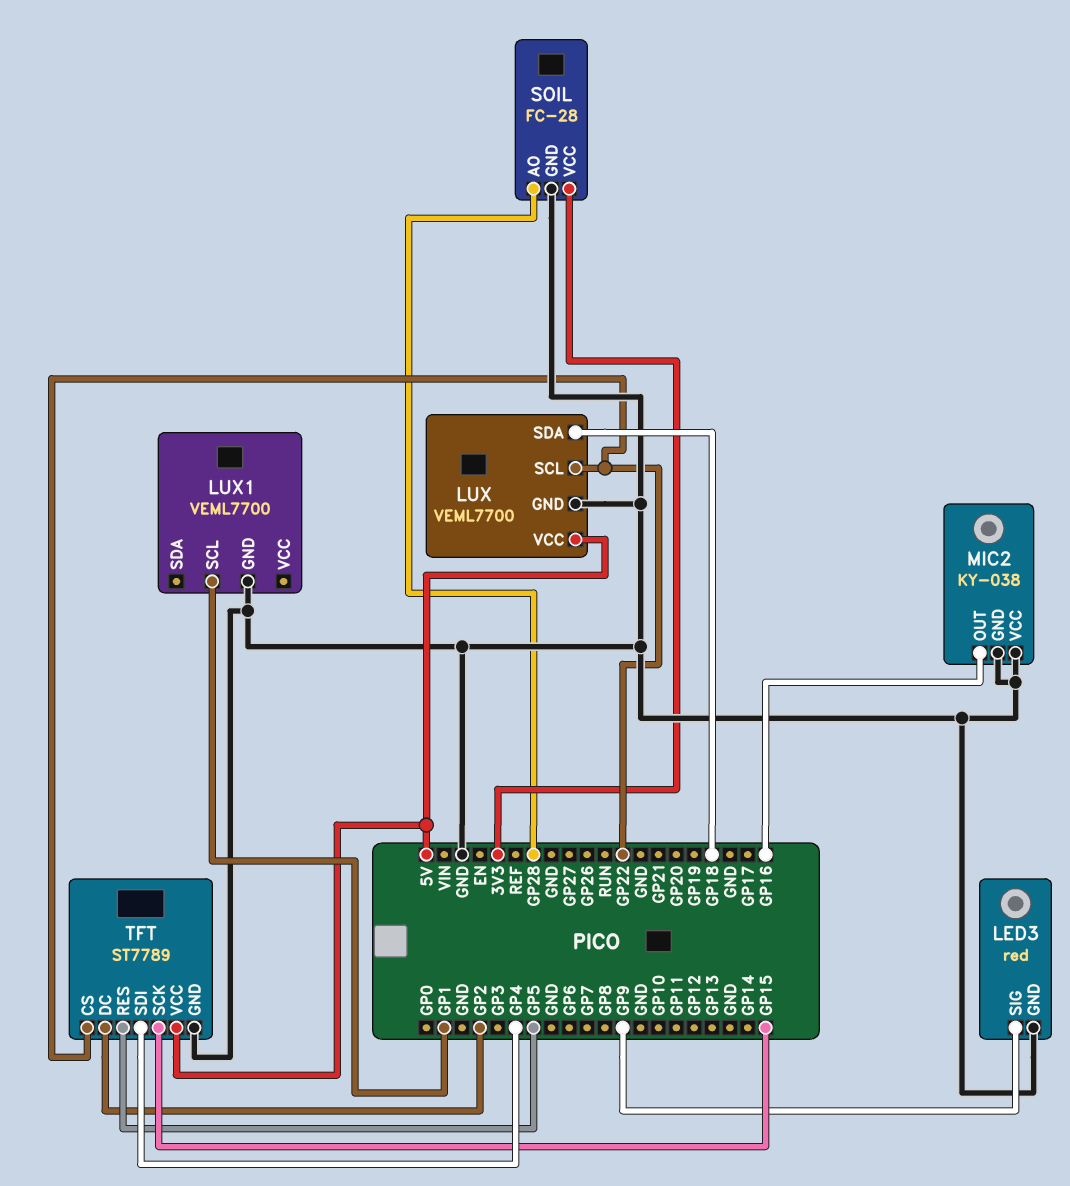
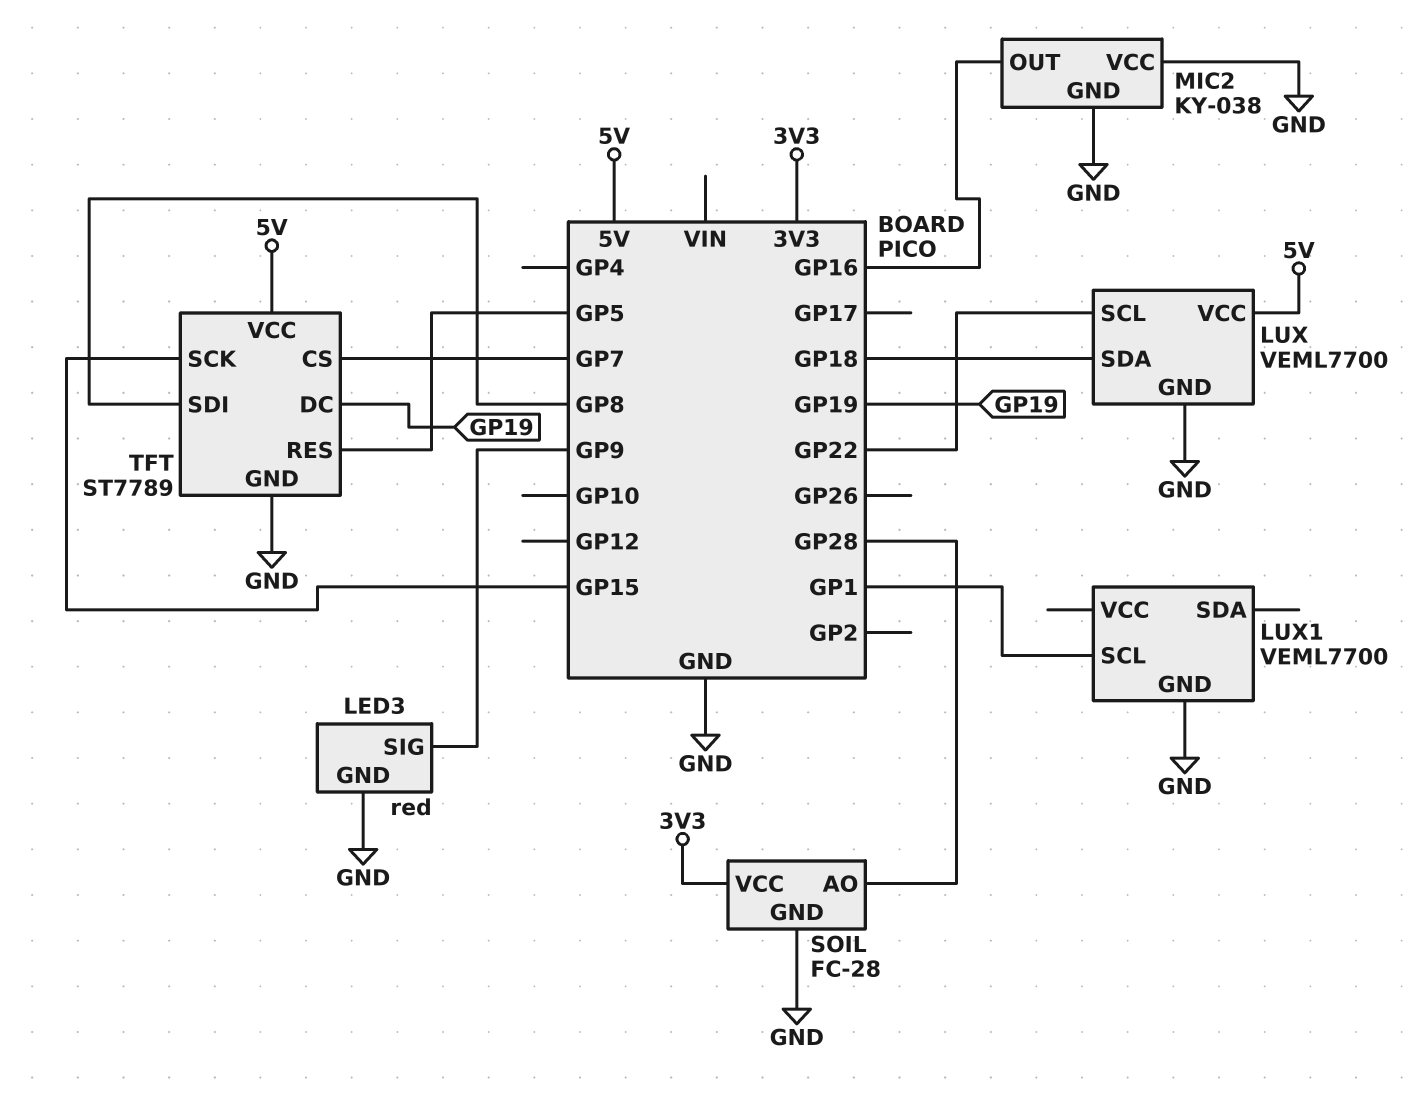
TFT pin CS: GP22 -> GP7
TFT pin DC: GP2 -> GP19
TFT pin SDI: GP4 -> GP8

